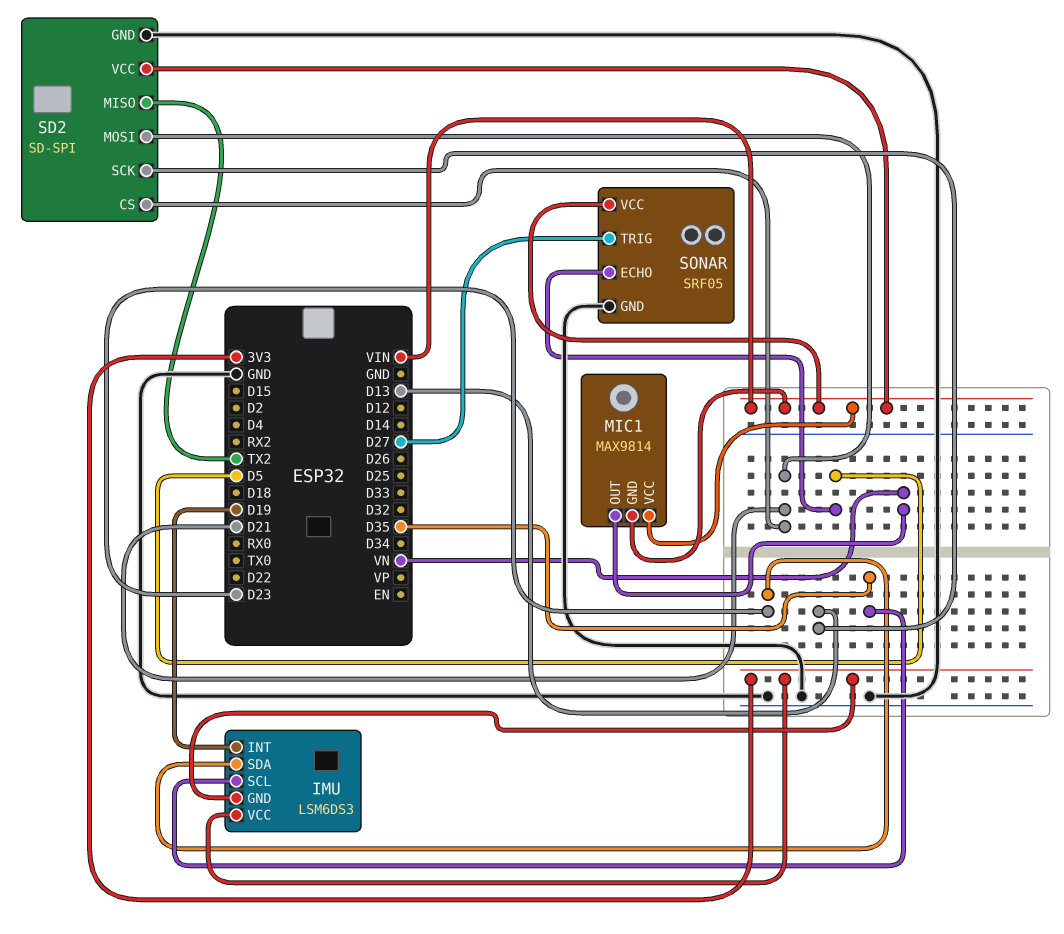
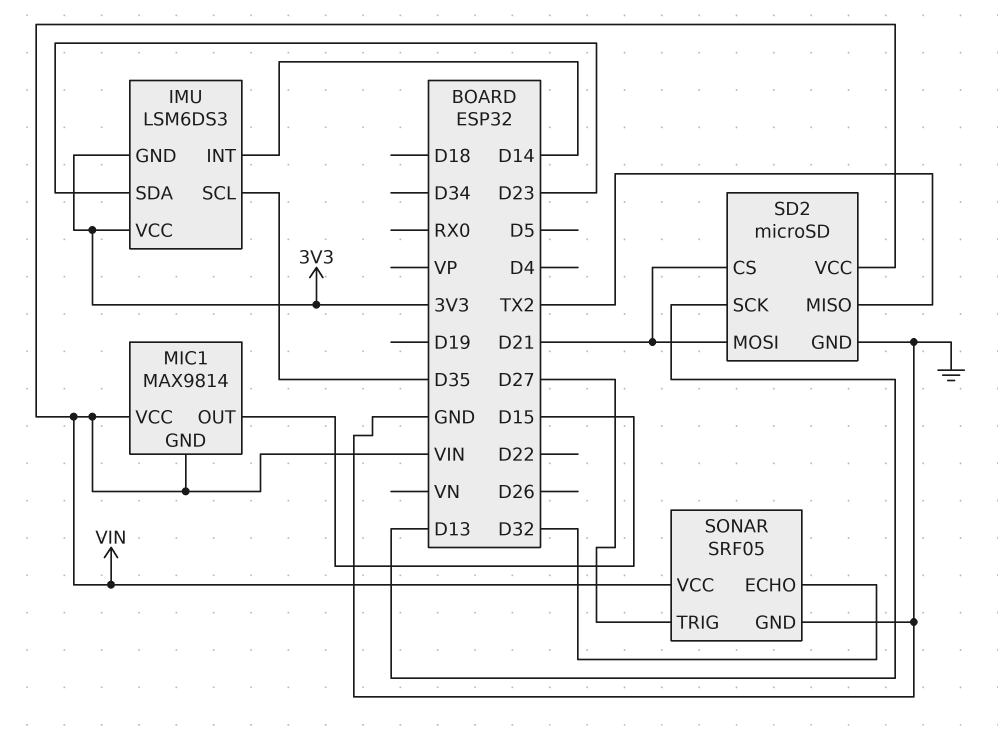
IMU pin INT: D19 -> D14
MIC1 pin OUT: VN -> D15
SD2: SD-SPI -> microSD
SONAR pin ECHO: D5 -> D32

